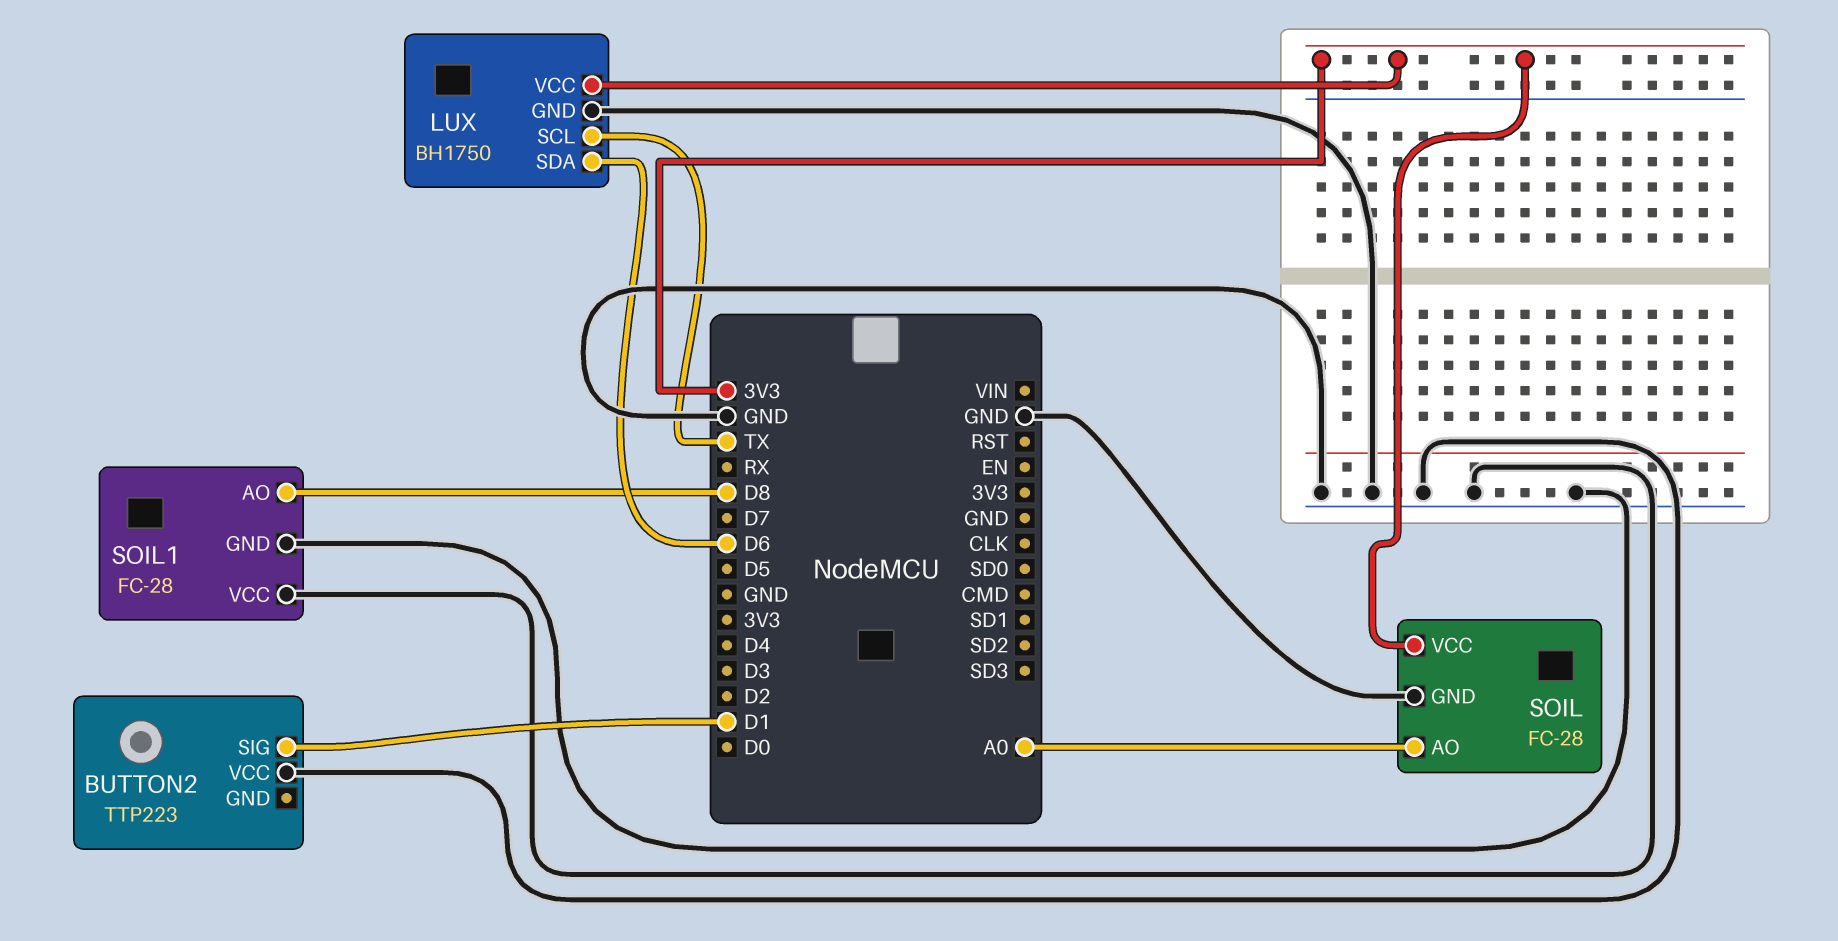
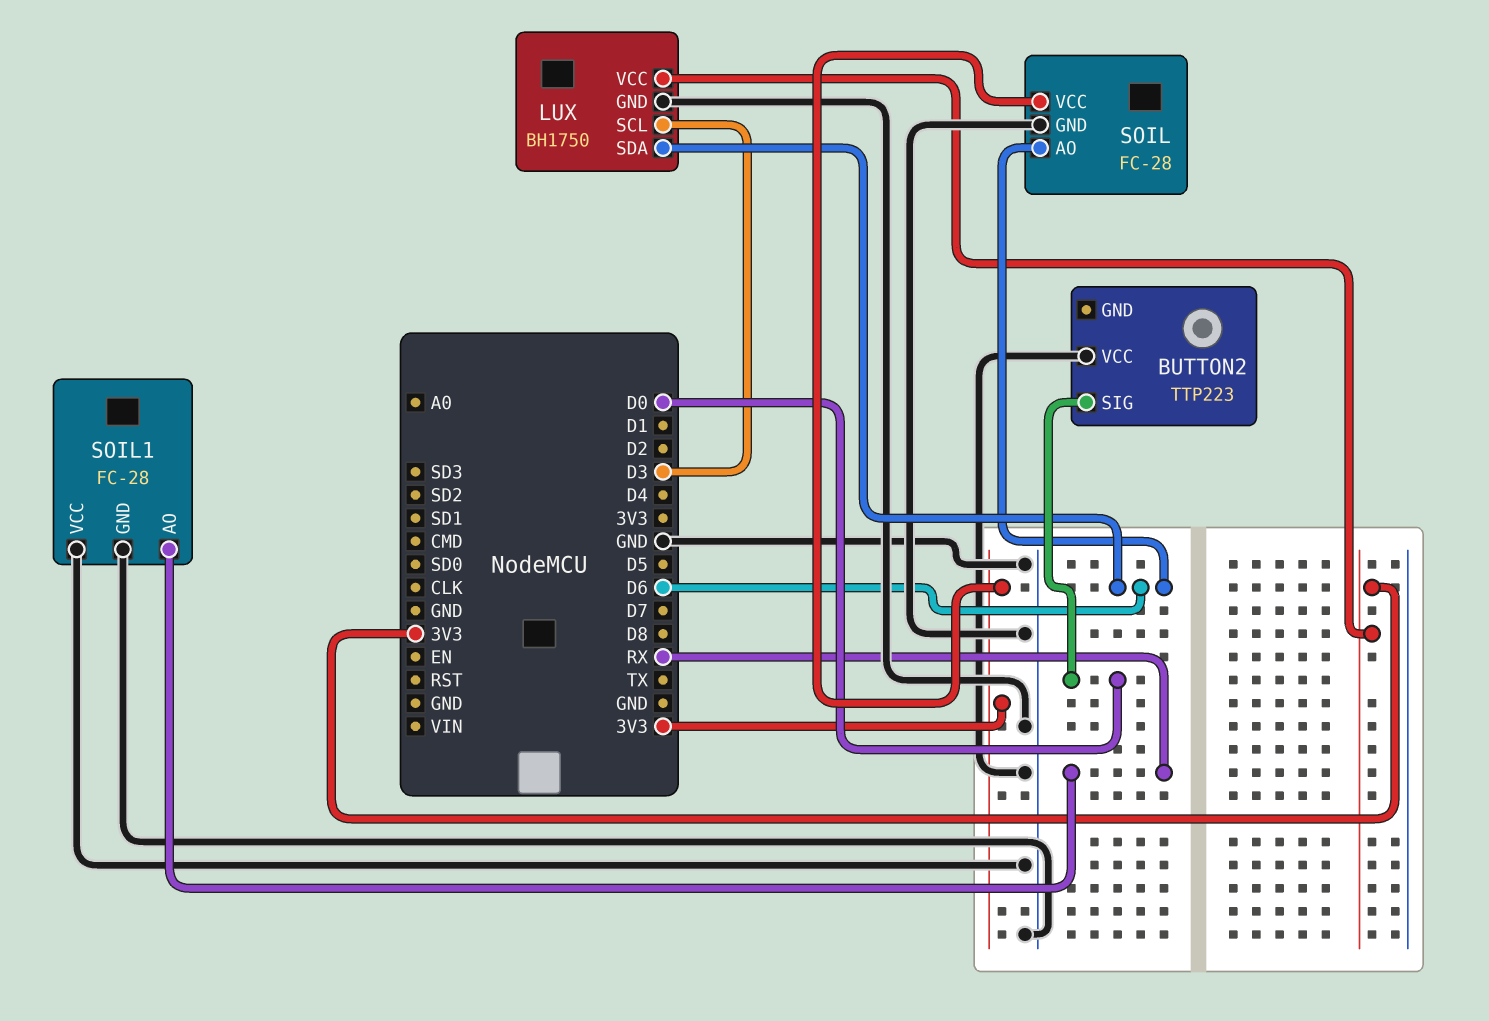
BUTTON2 pin SIG: D1 -> D0
LUX pin SCL: TX -> D3
SOIL pin AO: A0 -> D6
SOIL1 pin AO: D8 -> RX

